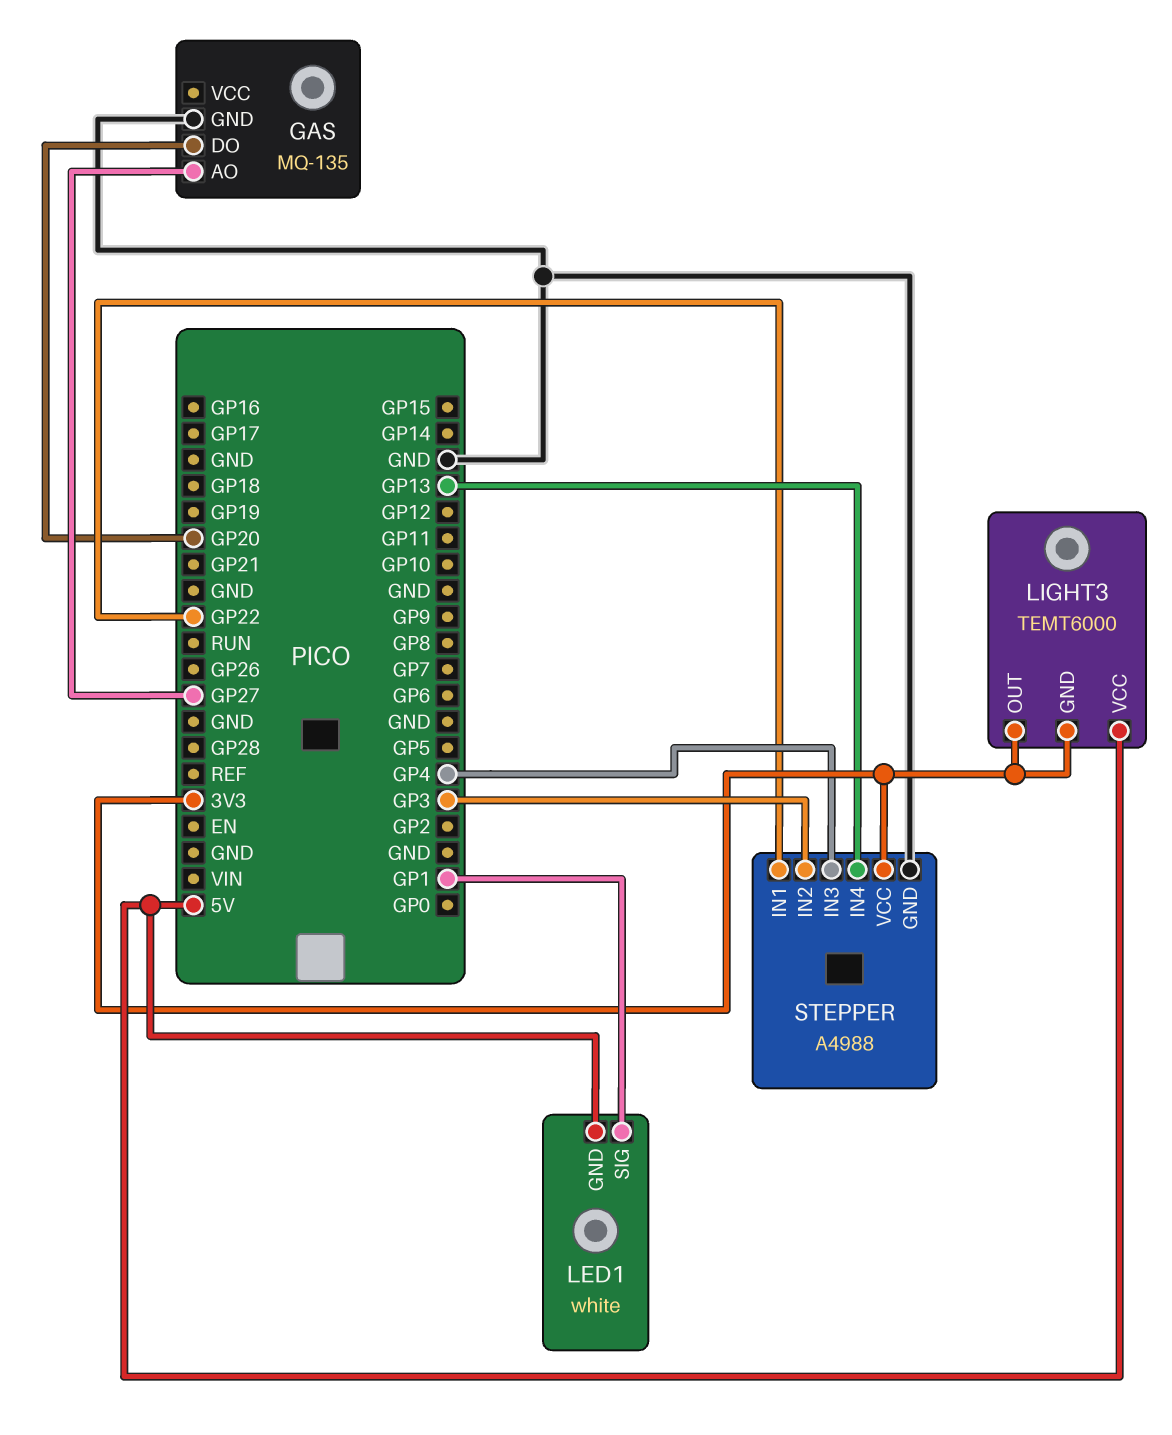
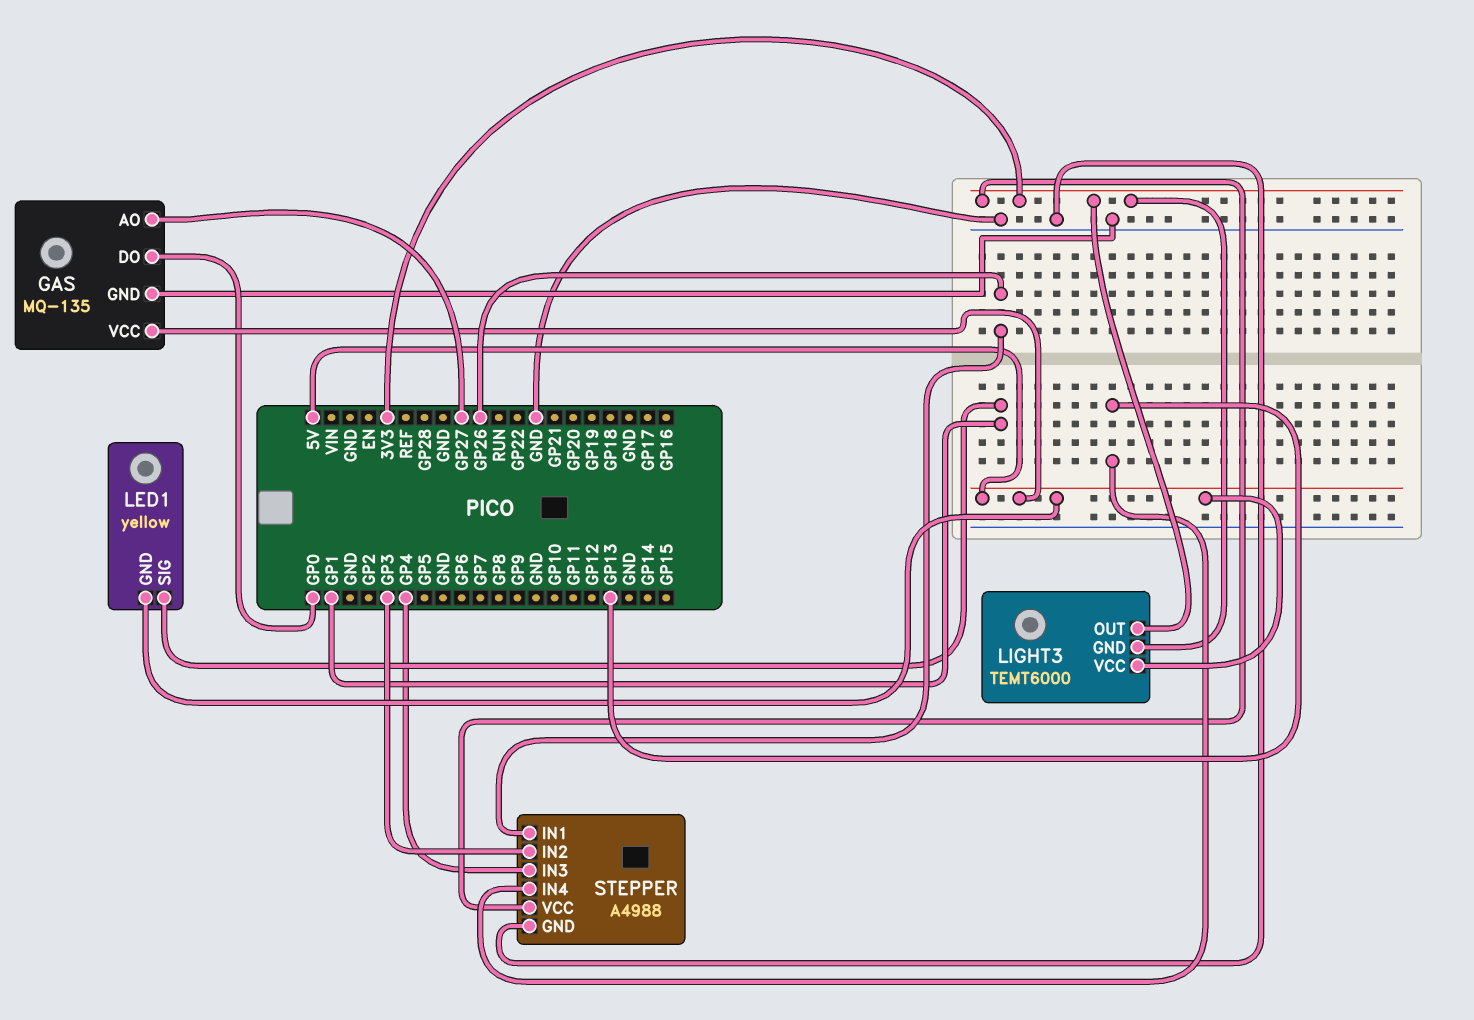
GAS pin DO: GP20 -> GP0
GAS pin VCC: none -> 5V
LED1: white -> yellow
STEPPER pin IN1: GP22 -> GP26

